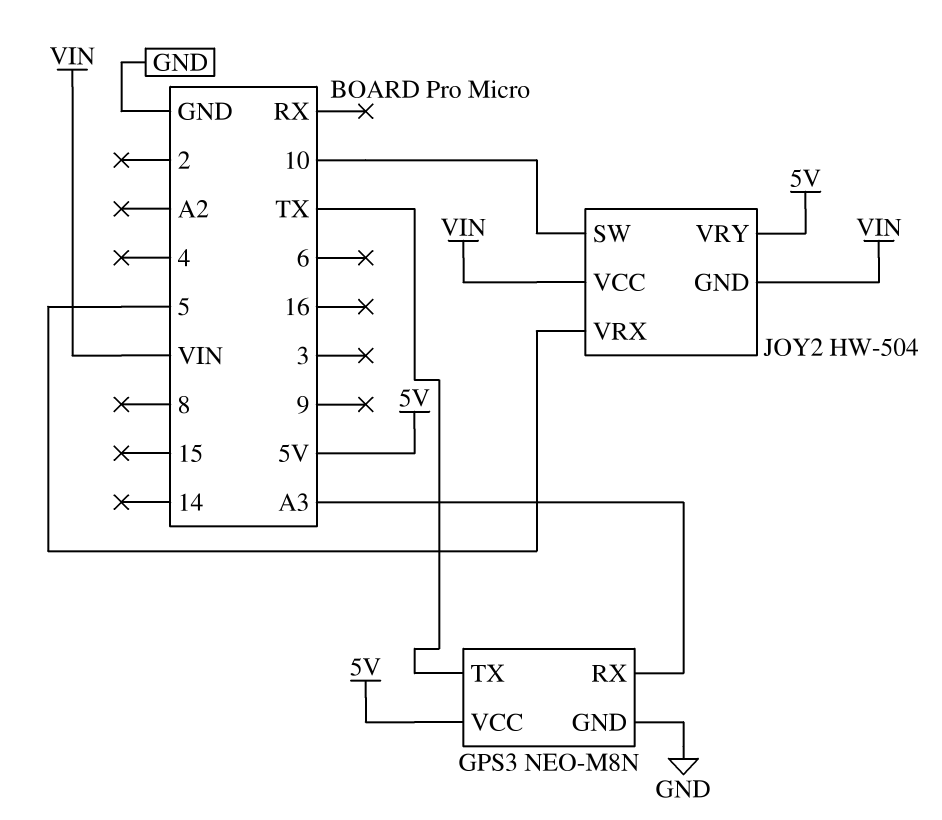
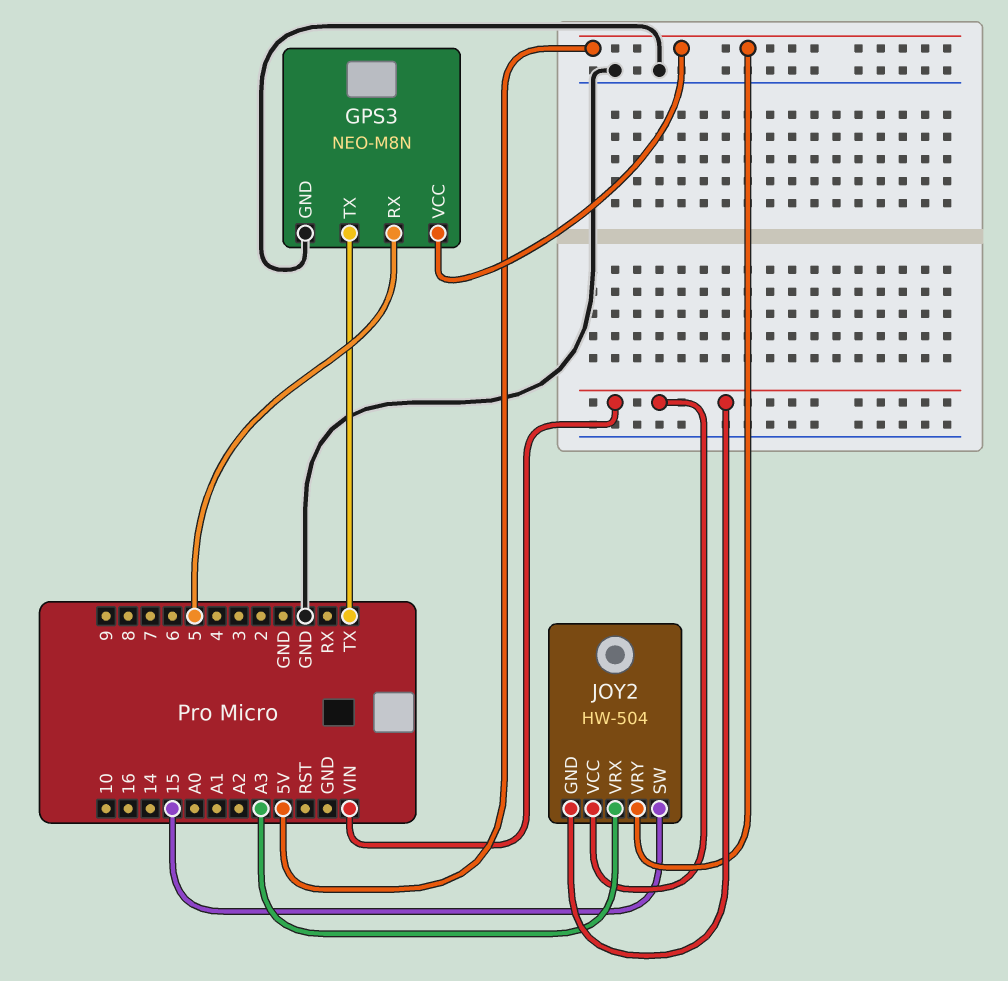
GPS3 pin RX: A3 -> 5
JOY2 pin SW: 10 -> 15
JOY2 pin VRX: 5 -> A3

